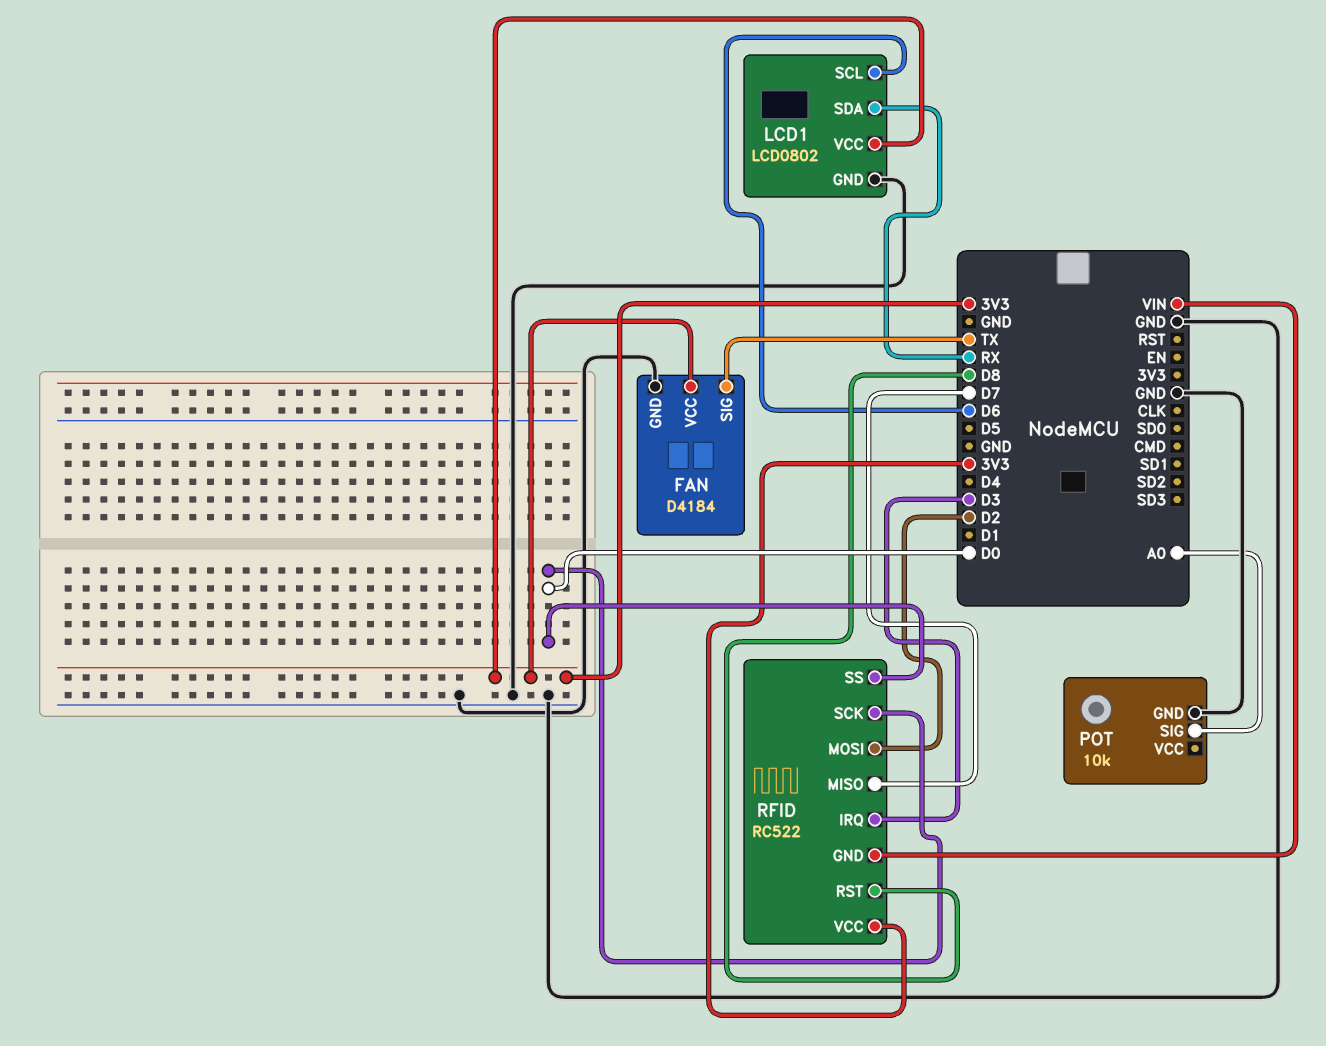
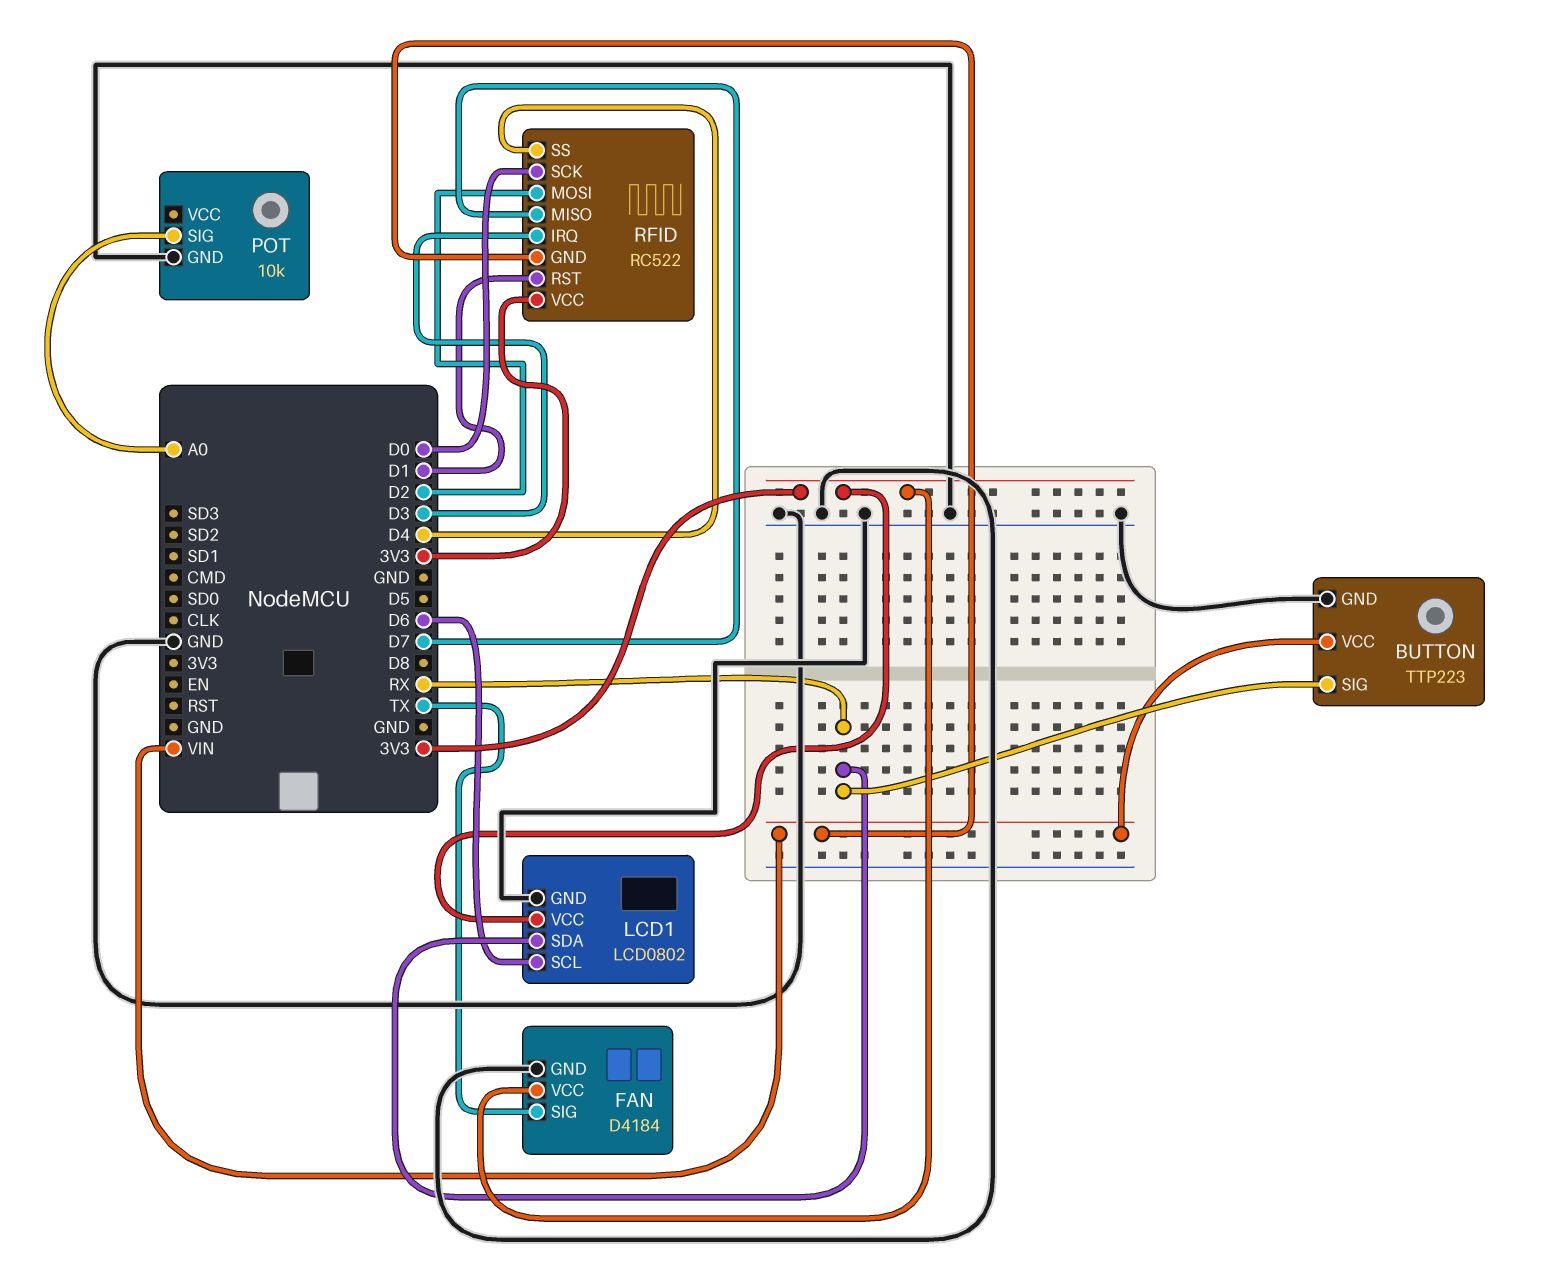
BUTTON: none -> TTP223
BUTTON pin GND: none -> GND
BUTTON pin SIG: none -> RX
BUTTON pin VCC: none -> VIN
RFID pin RST: D8 -> D1
RFID pin SS: D0 -> D4

